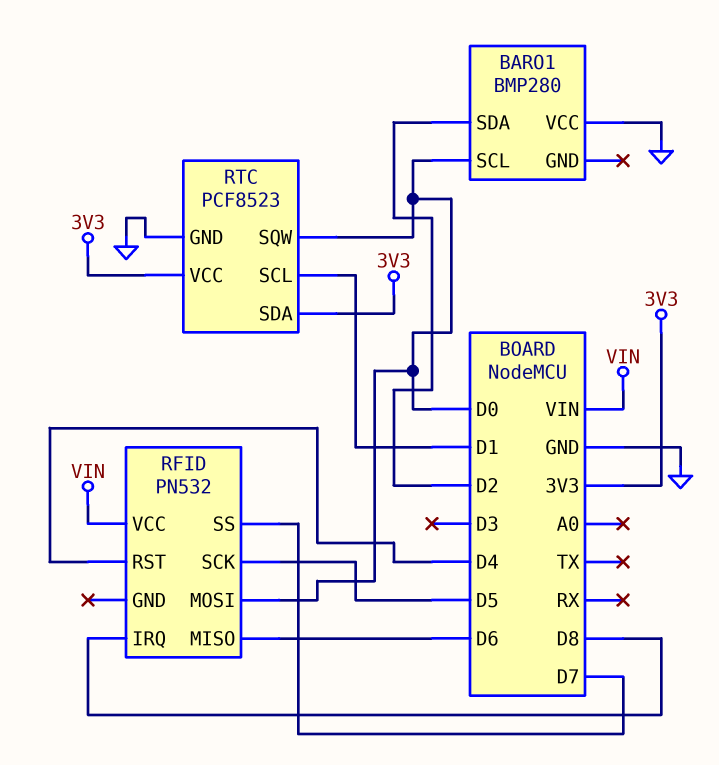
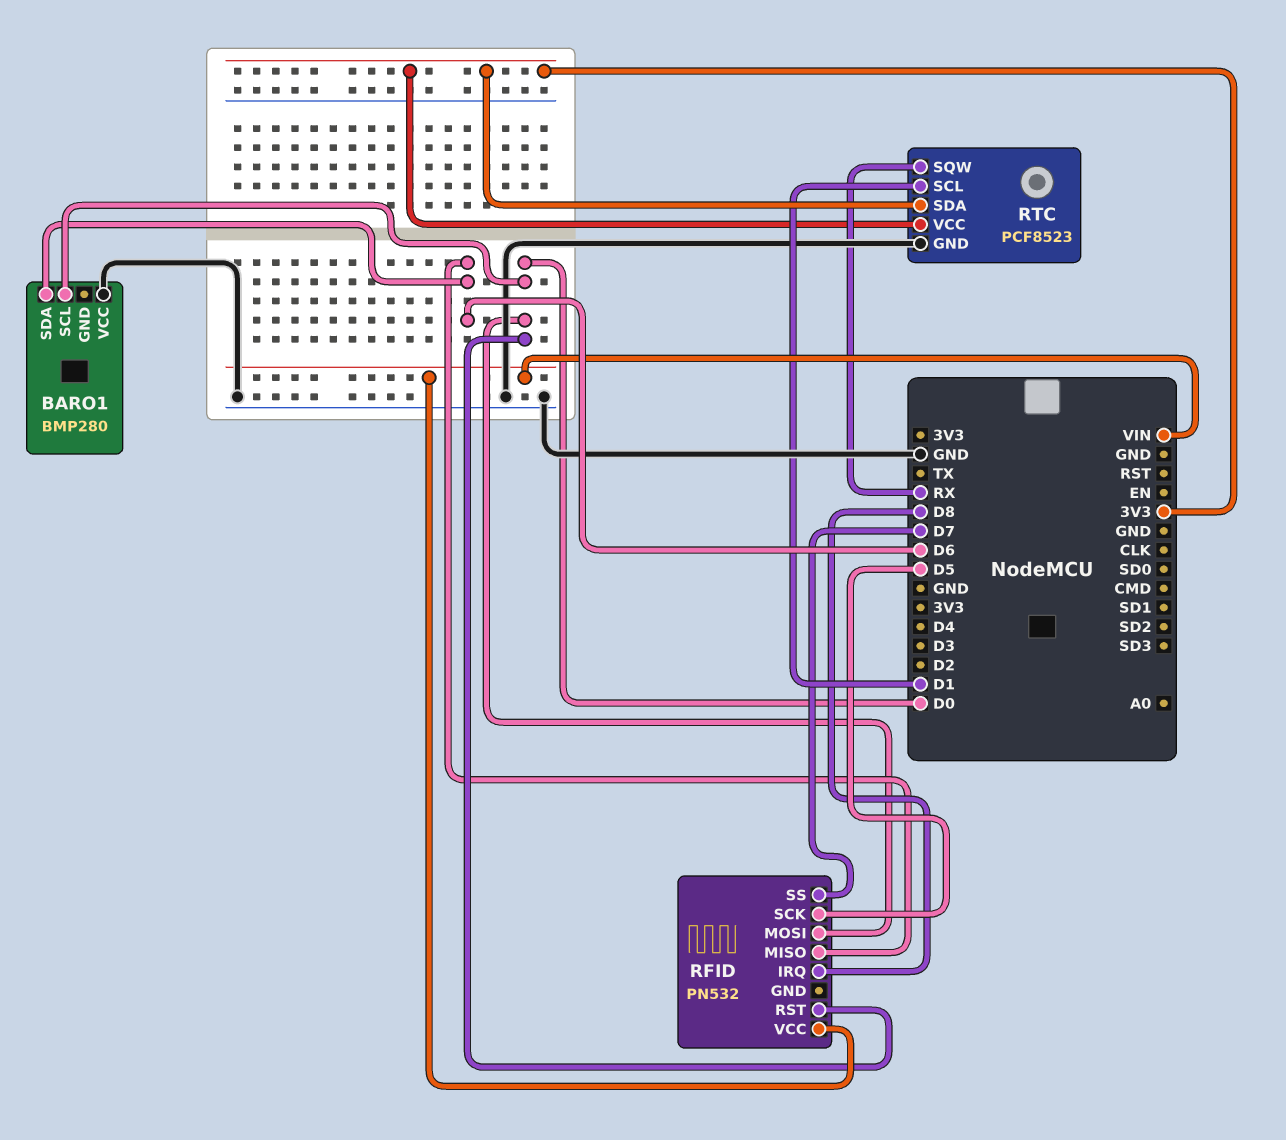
BARO1 pin SDA: D2 -> D6
RFID pin RST: D4 -> D0
RTC pin SQW: D0 -> RX

